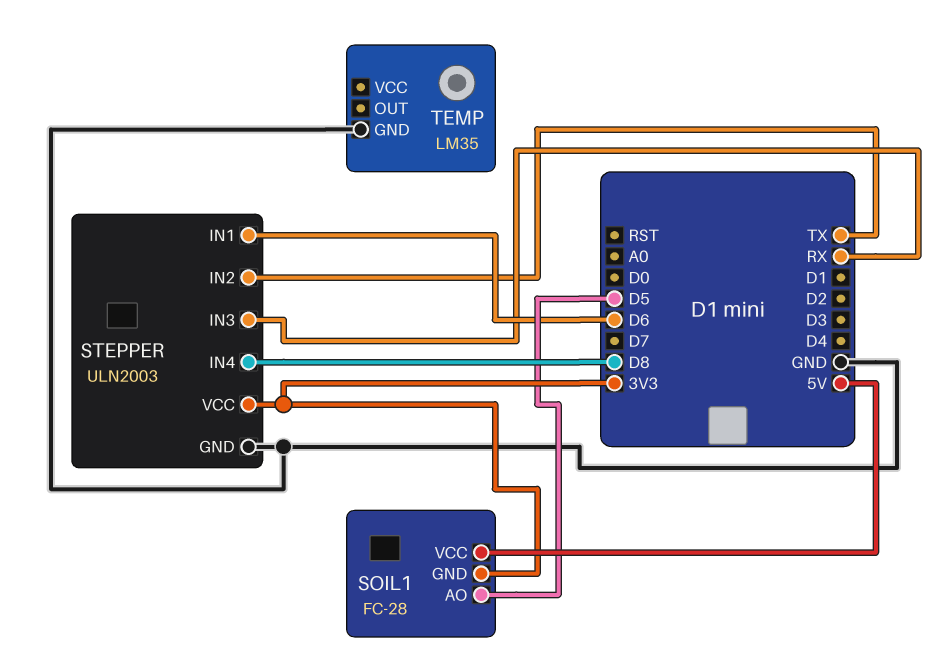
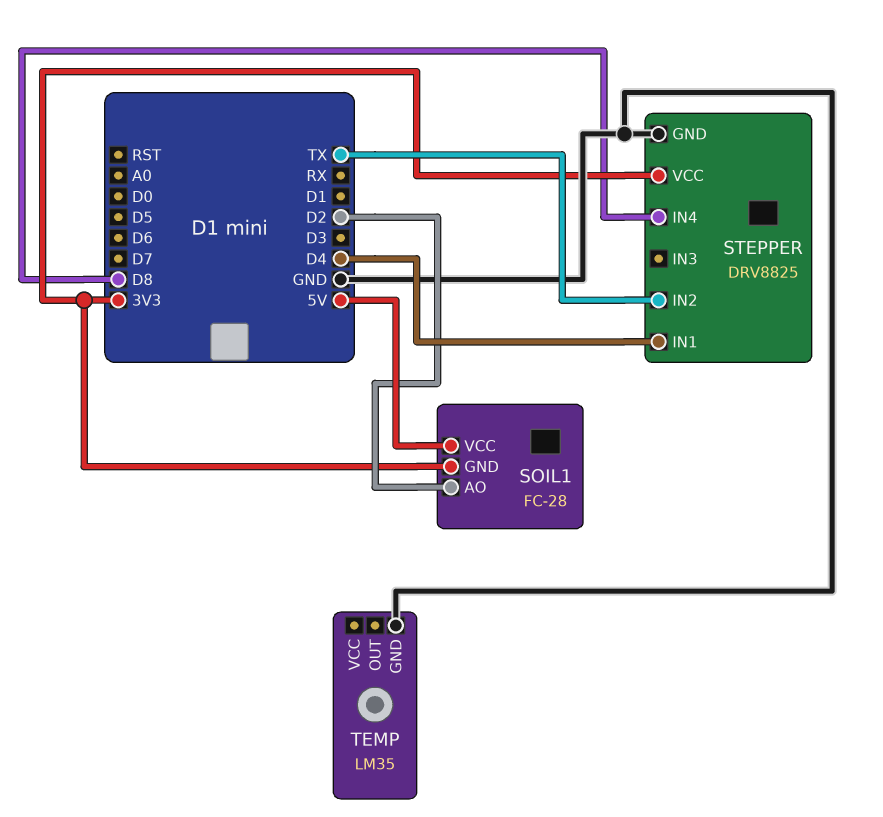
SOIL1 pin AO: D5 -> D2
STEPPER: ULN2003 -> DRV8825
STEPPER pin IN1: D6 -> D4
STEPPER pin IN3: RX -> none

